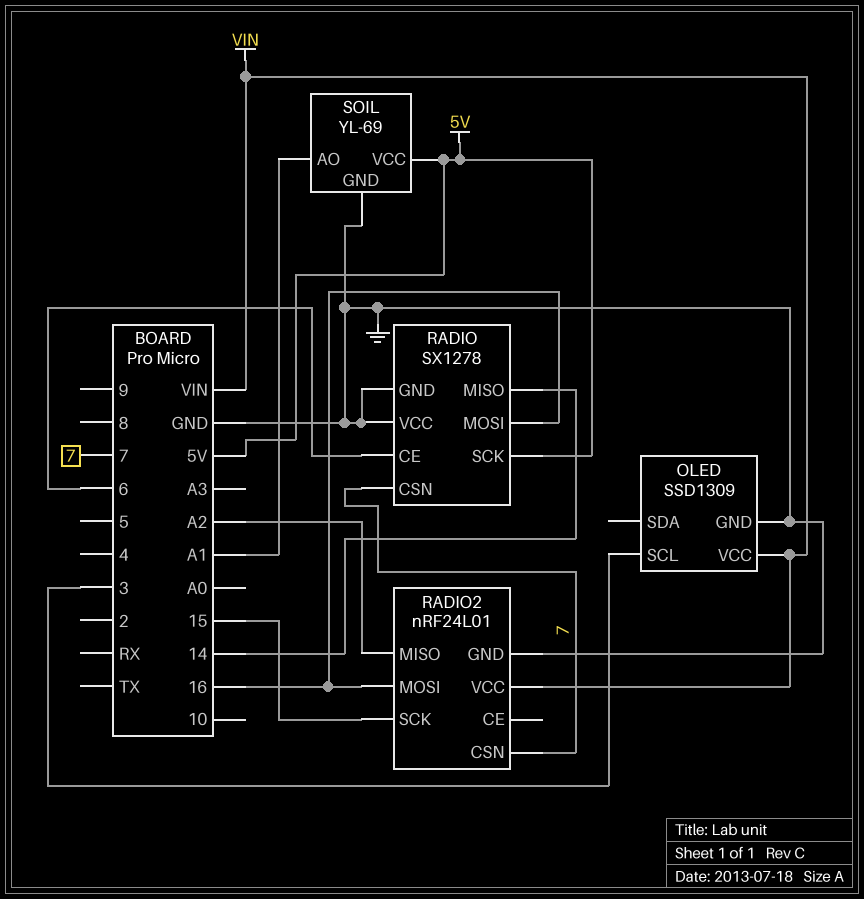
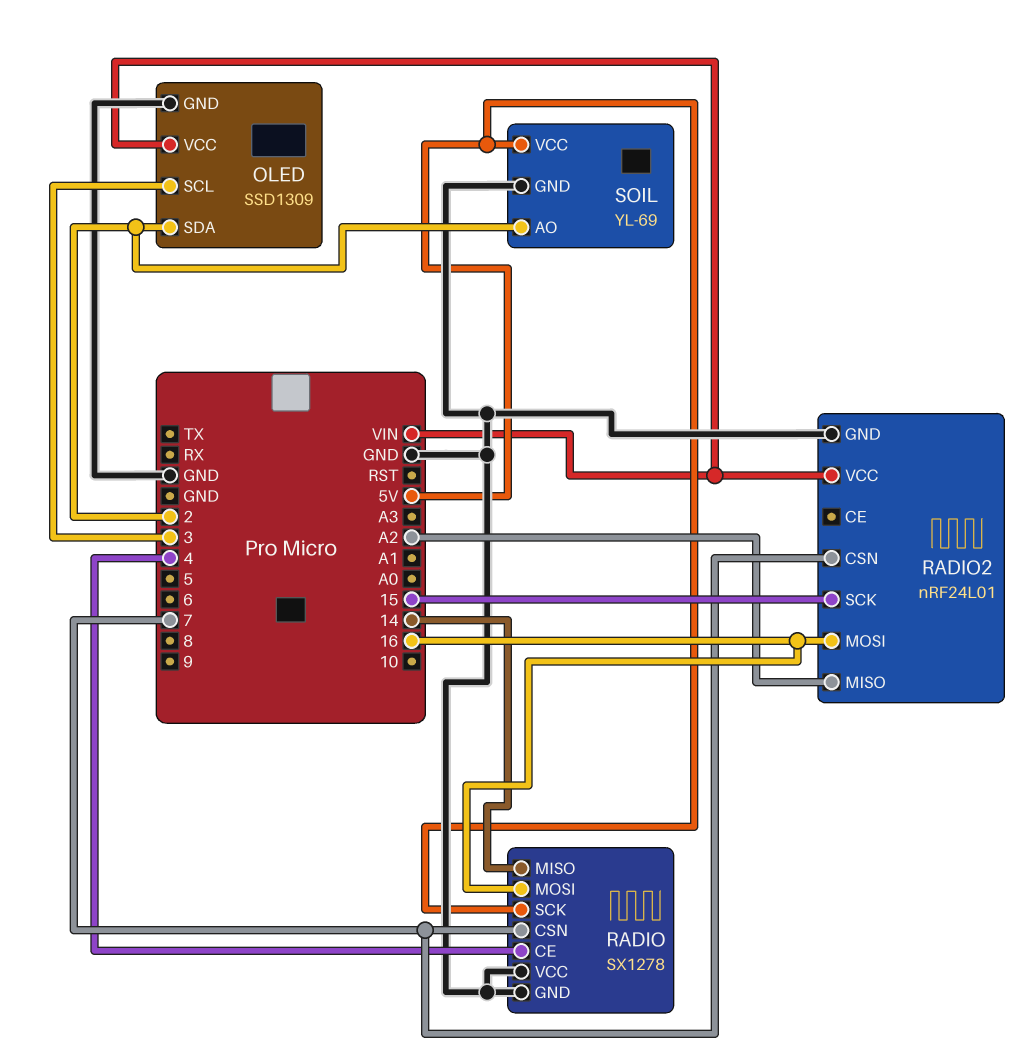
OLED pin SDA: none -> 2
RADIO pin CE: 6 -> 4
SOIL pin AO: A1 -> 2

